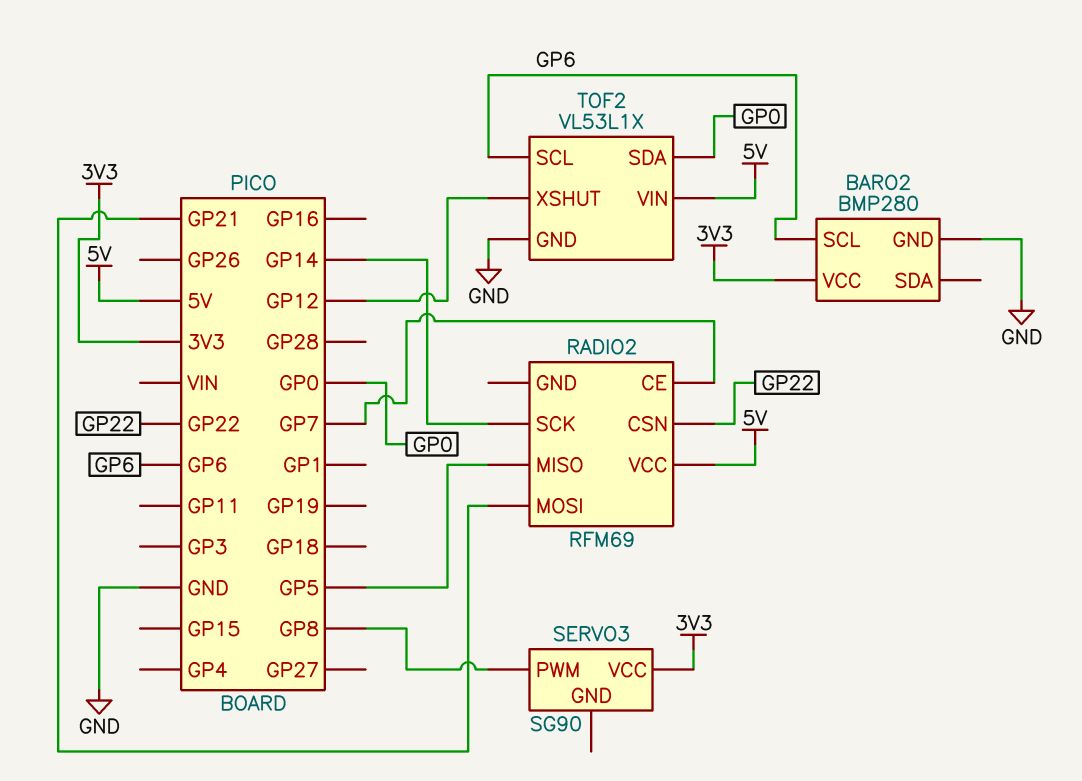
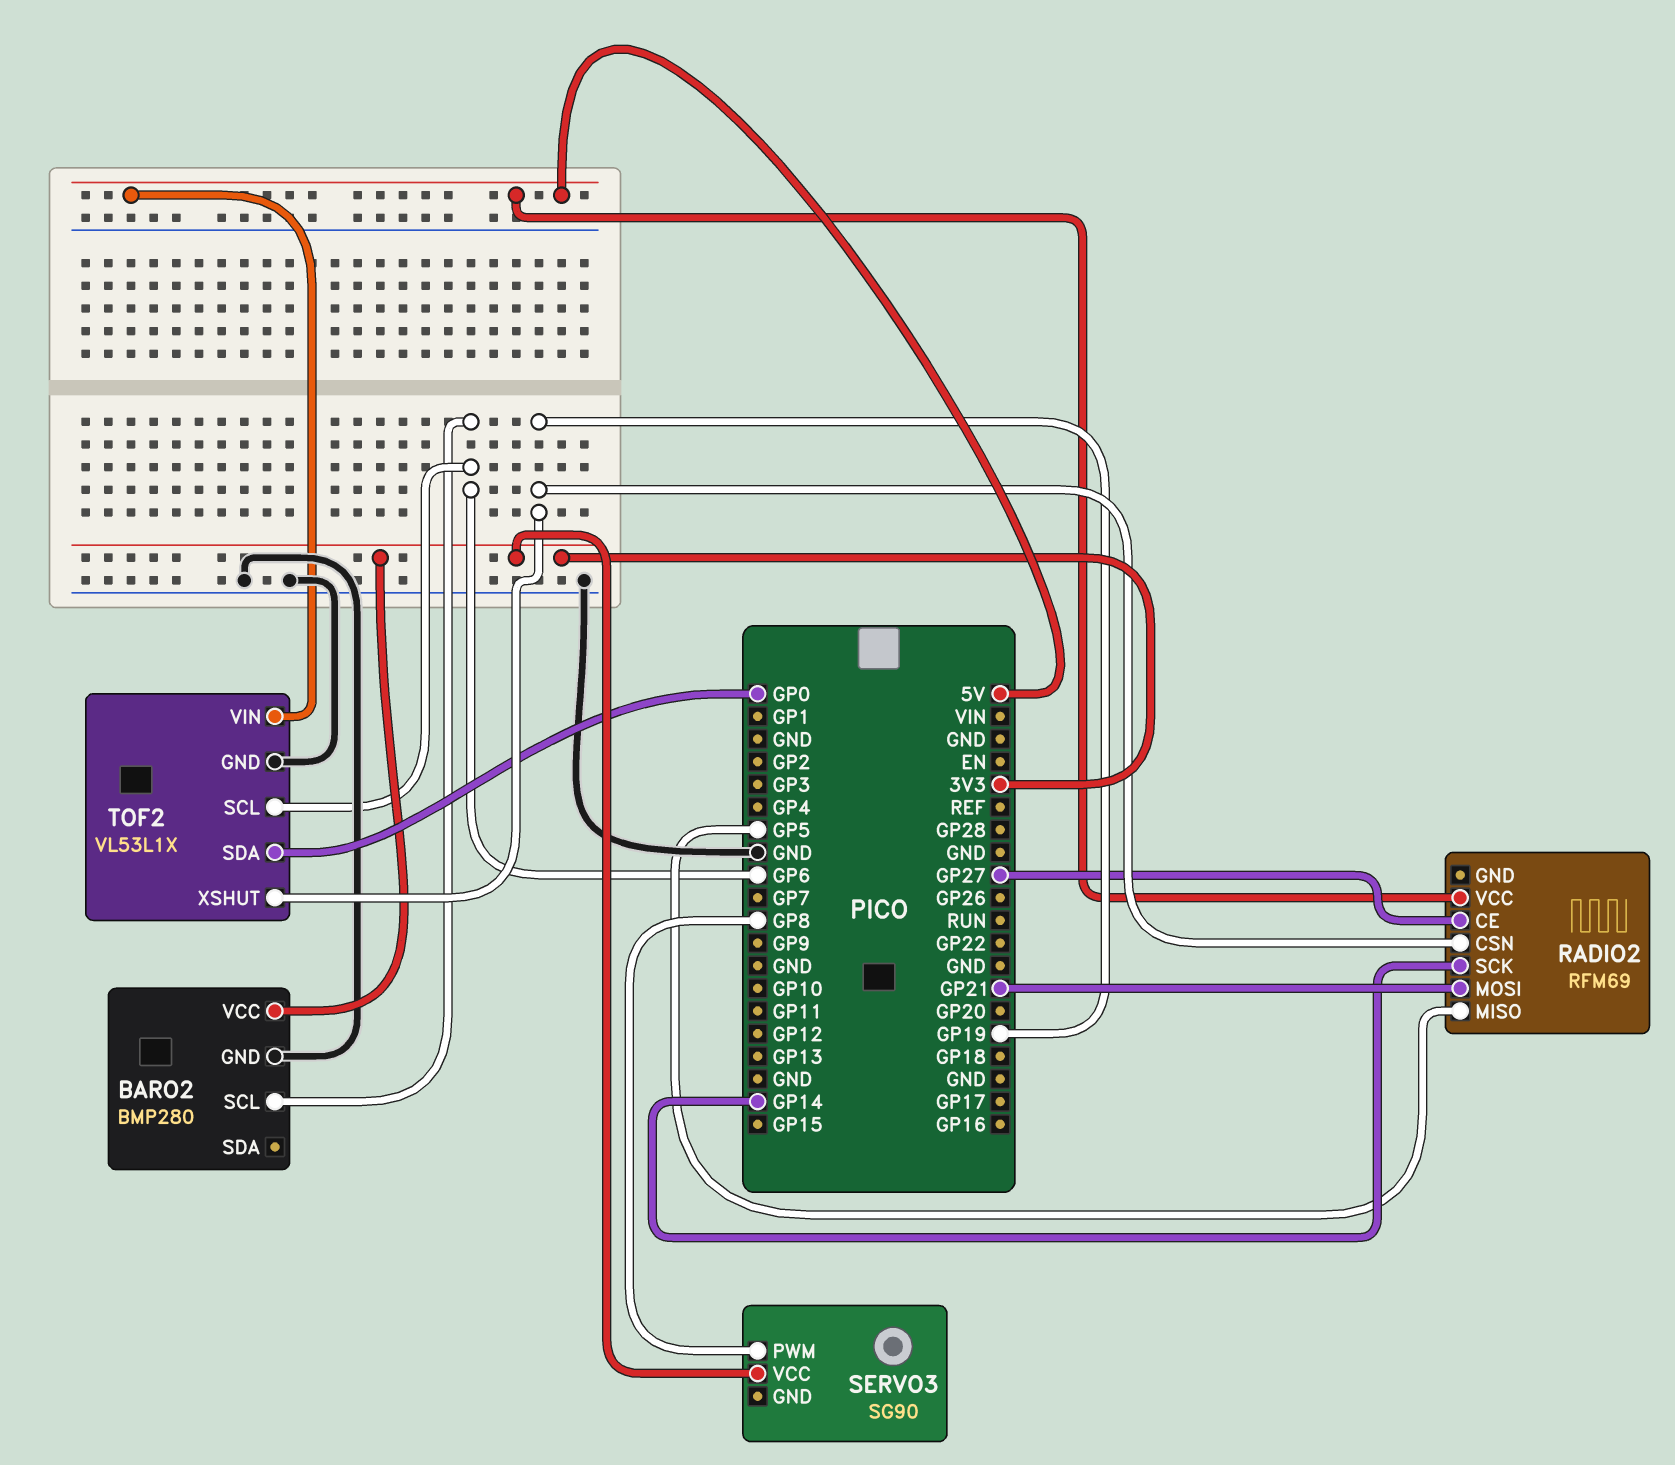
RADIO2 pin CE: GP7 -> GP27
RADIO2 pin CSN: GP22 -> GP19
TOF2 pin XSHUT: GP12 -> GP19

